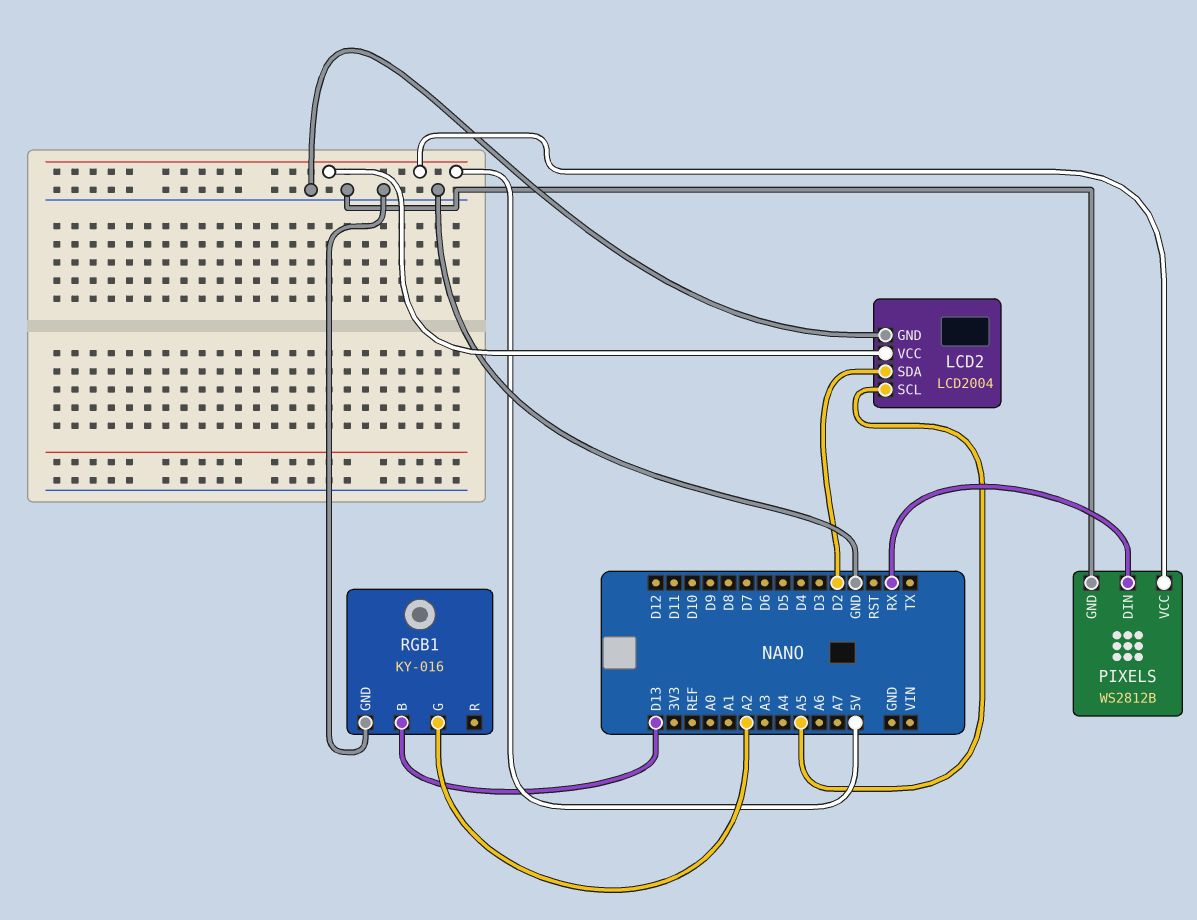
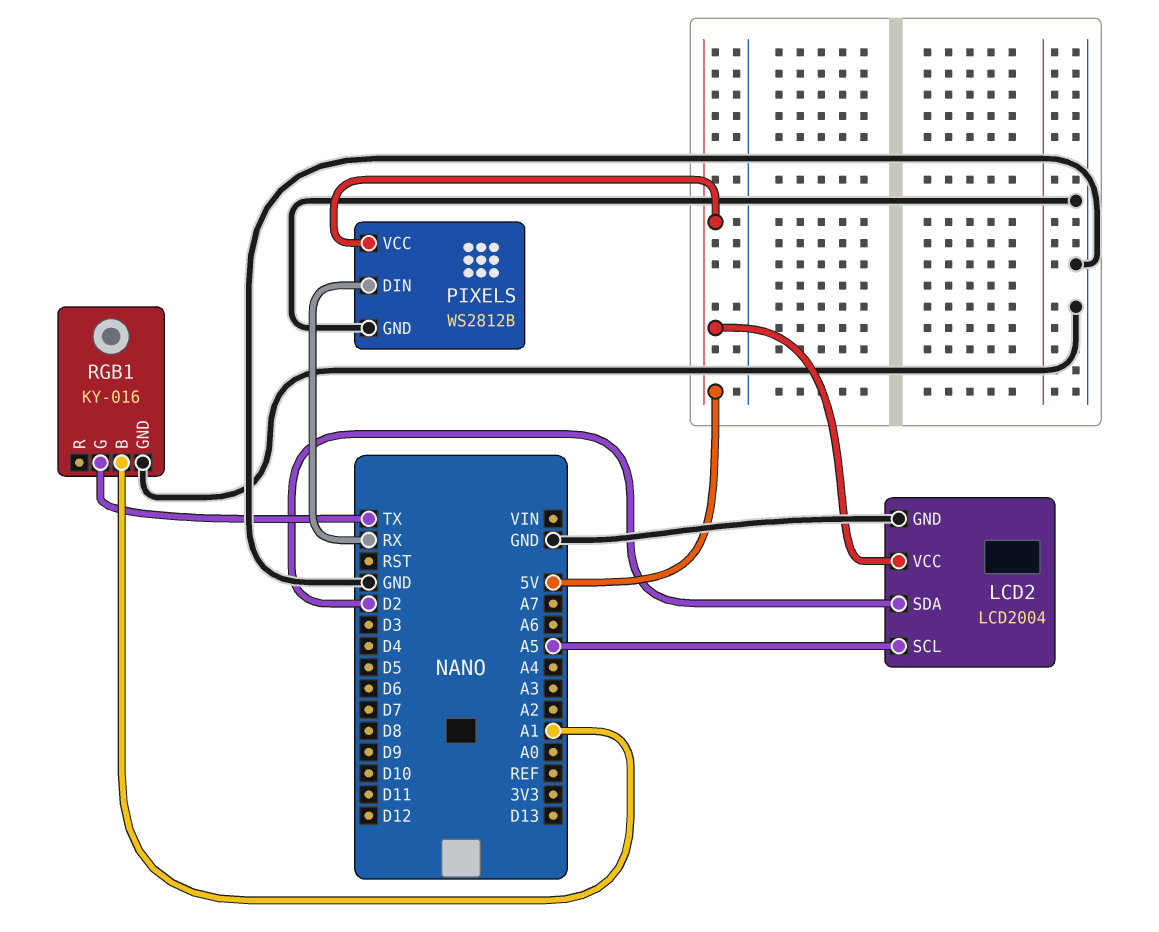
RGB1 pin B: D13 -> A1
RGB1 pin G: A2 -> TX

